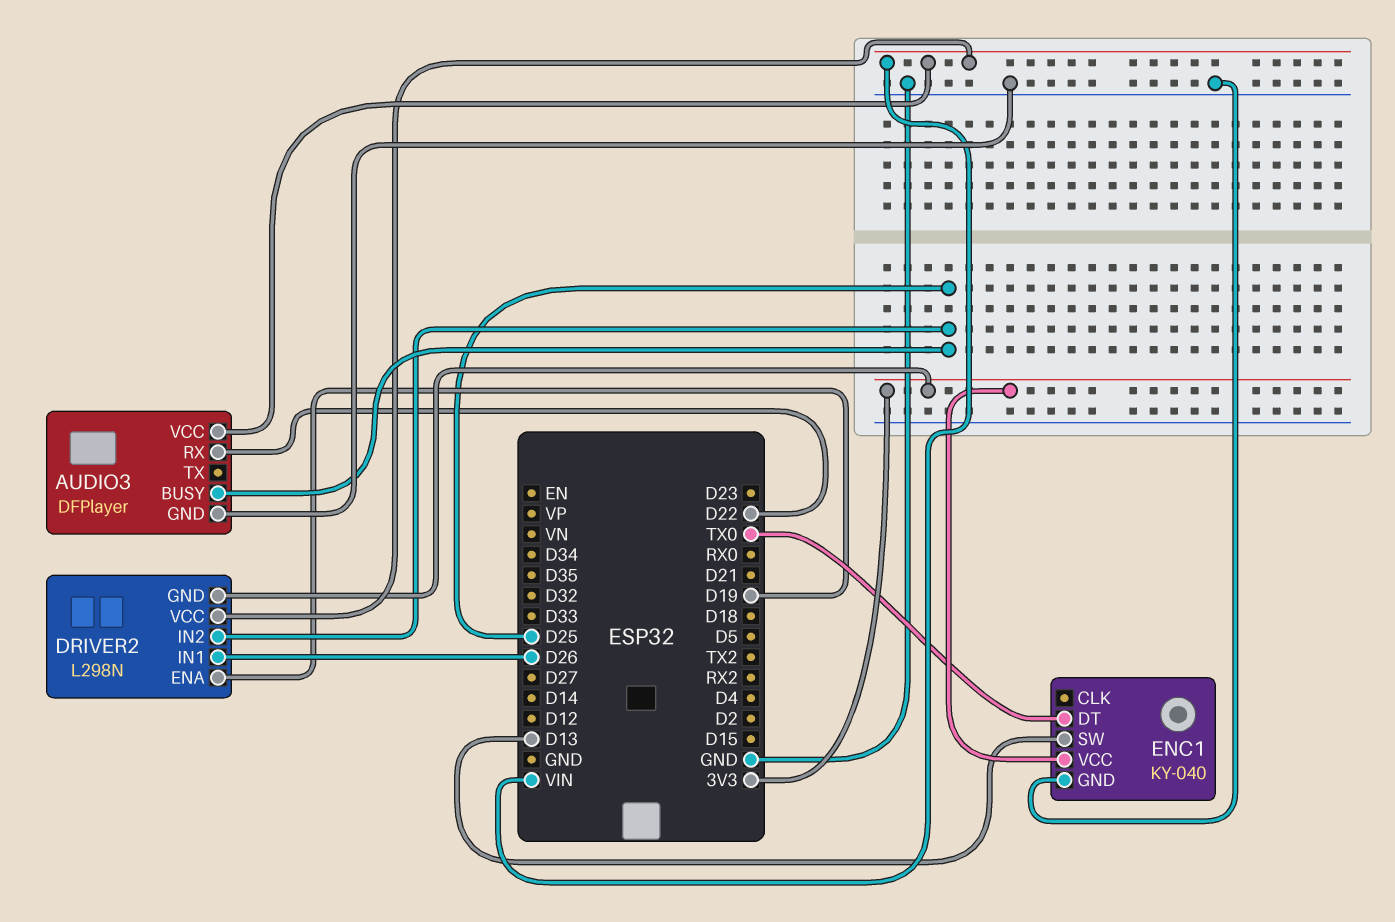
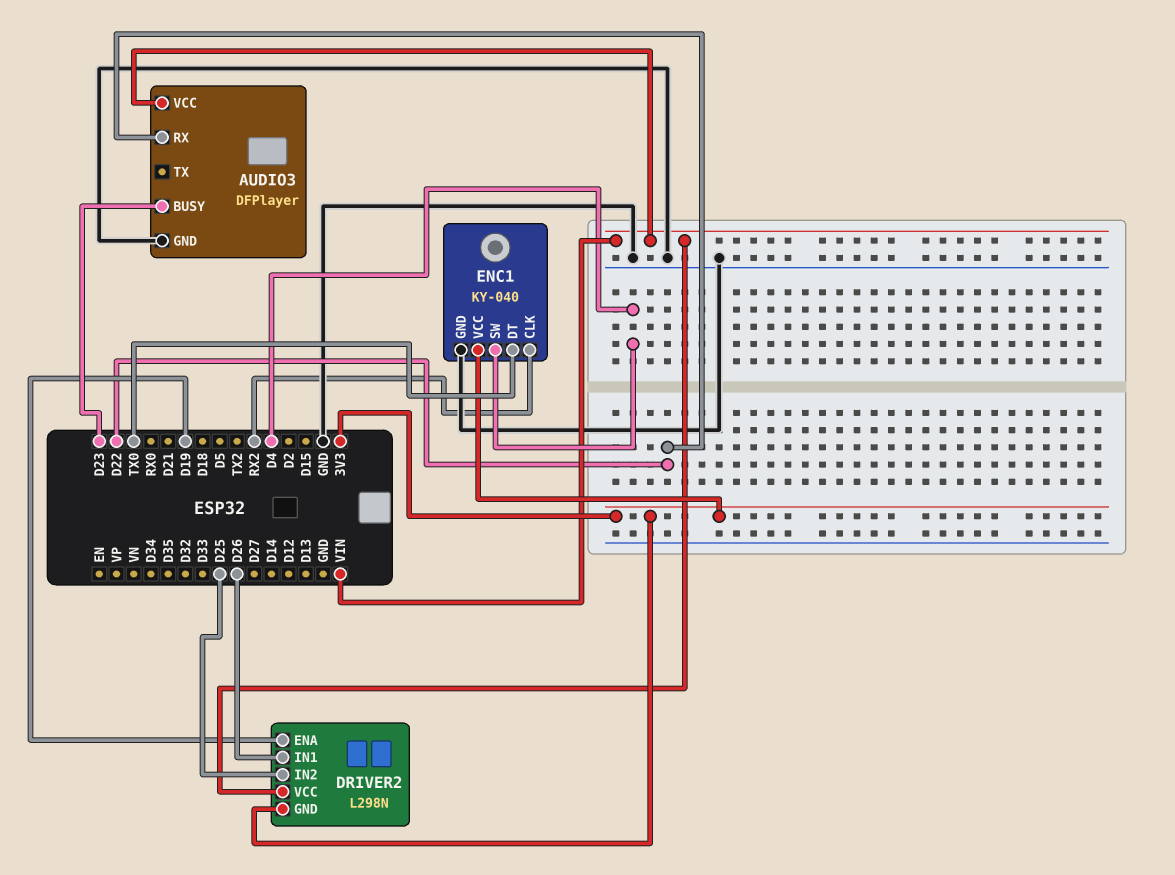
AUDIO3 pin BUSY: D25 -> D23
ENC1 pin CLK: none -> RX2
ENC1 pin SW: D13 -> D4

